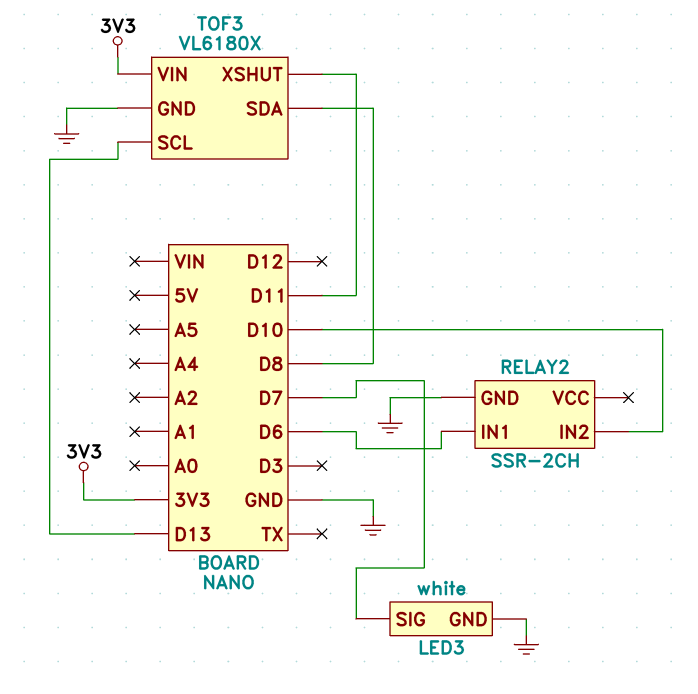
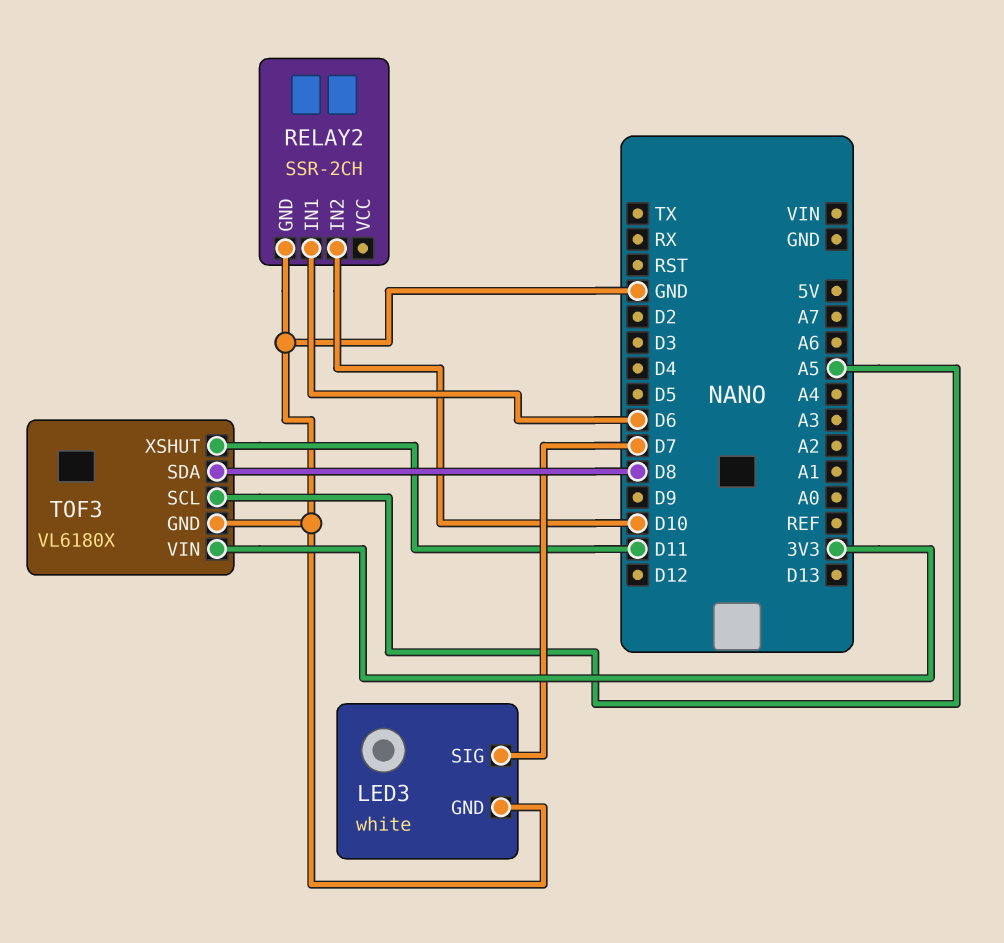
TOF3 pin SCL: D13 -> A5

